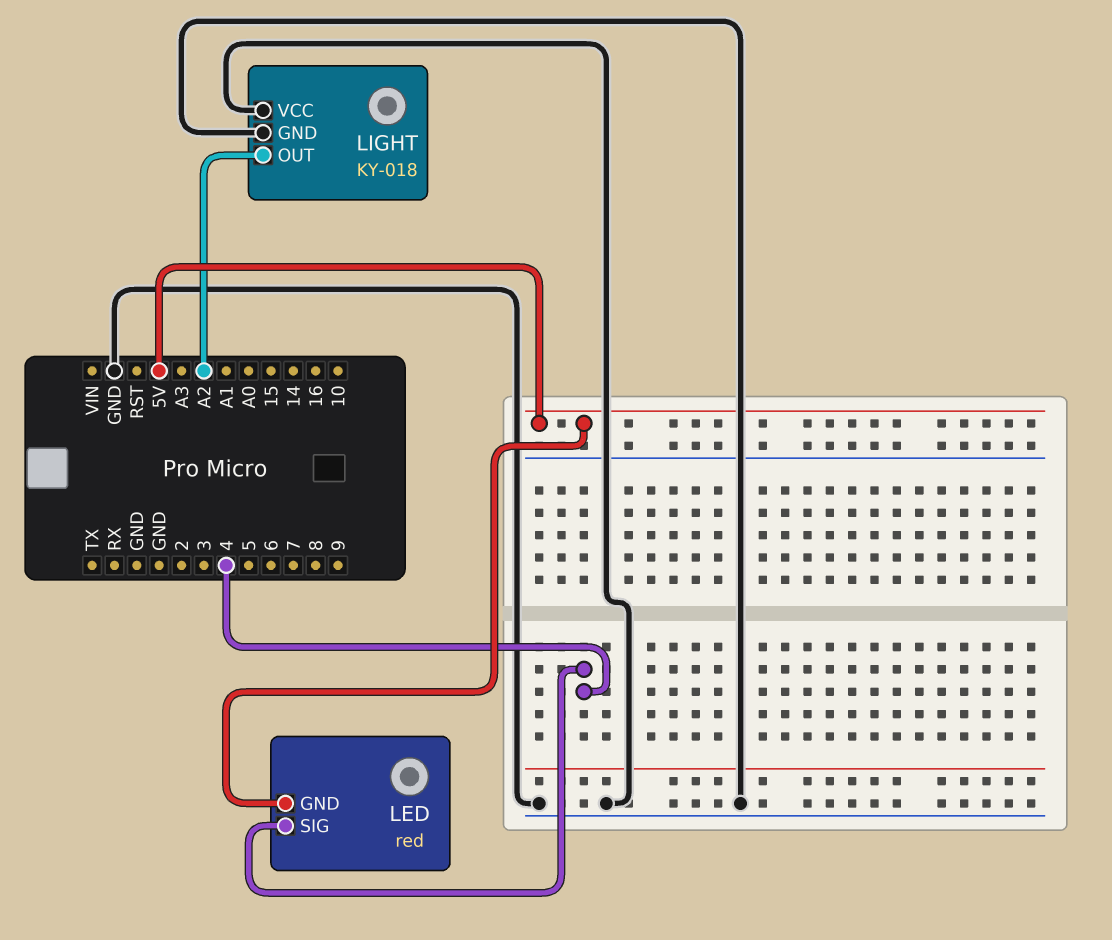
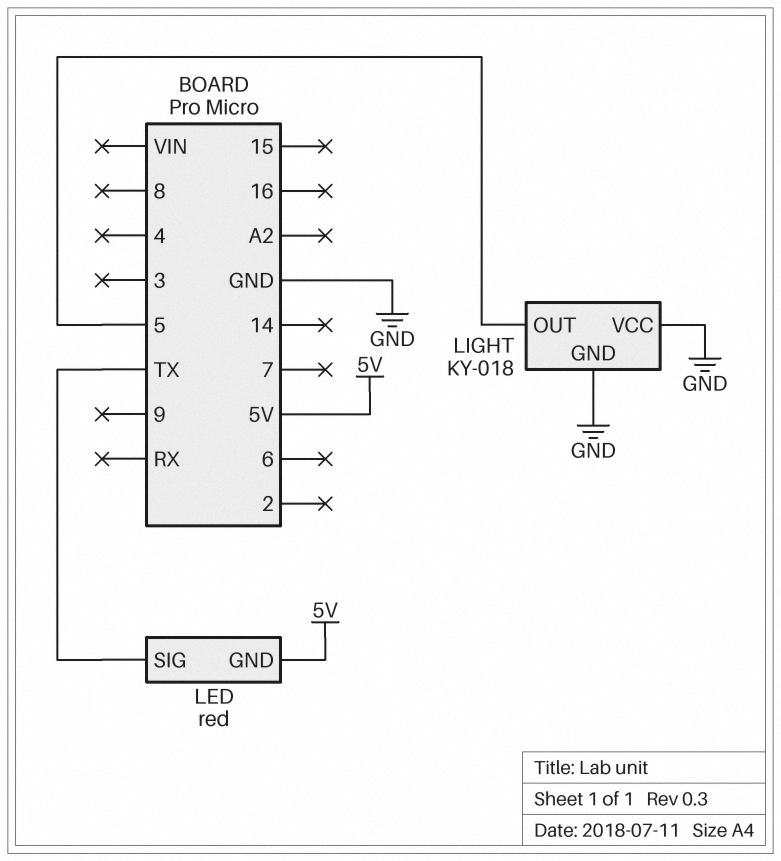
LED pin SIG: 4 -> TX
LIGHT pin OUT: A2 -> 5

